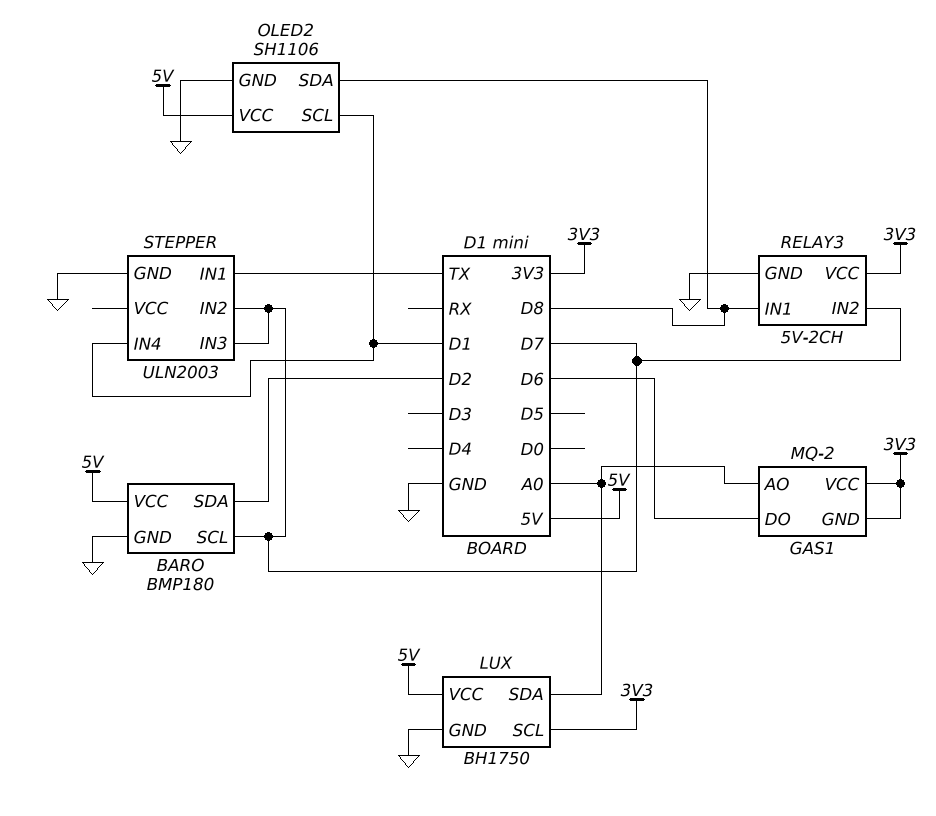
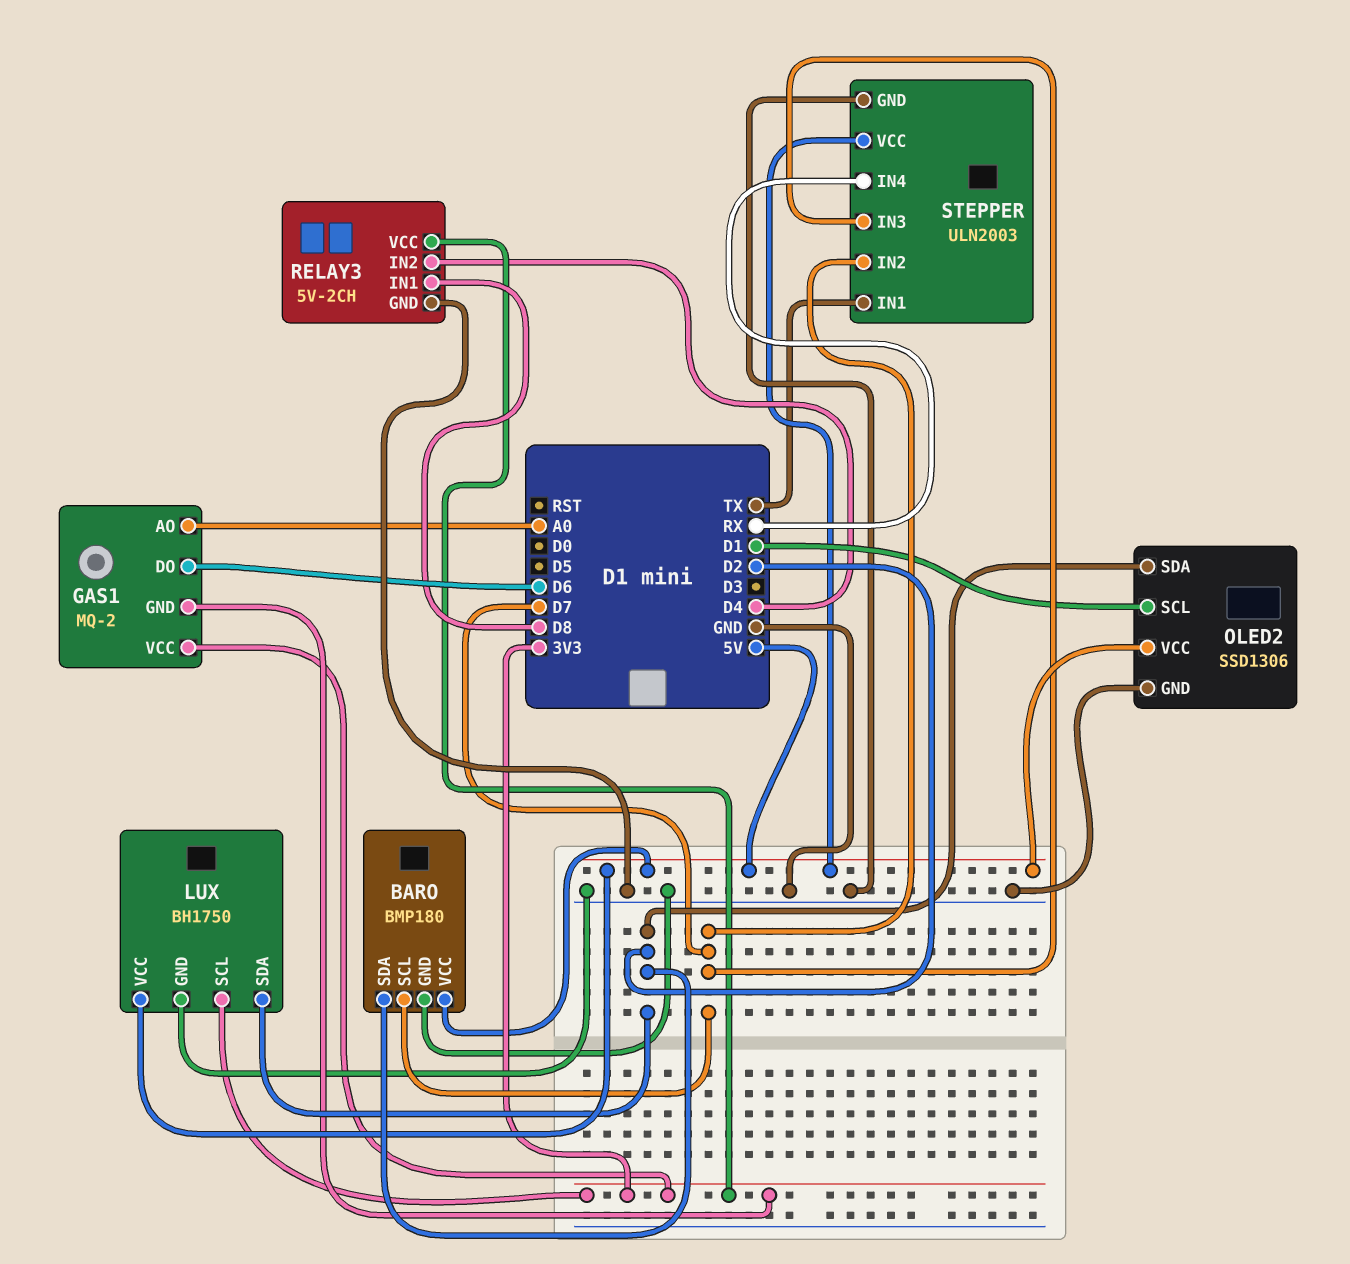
LUX pin SDA: A0 -> D2
OLED2: SH1106 -> SSD1306
OLED2 pin SDA: D8 -> D2
RELAY3 pin IN2: D7 -> D4
STEPPER pin IN4: D1 -> RX
STEPPER pin VCC: none -> 5V

